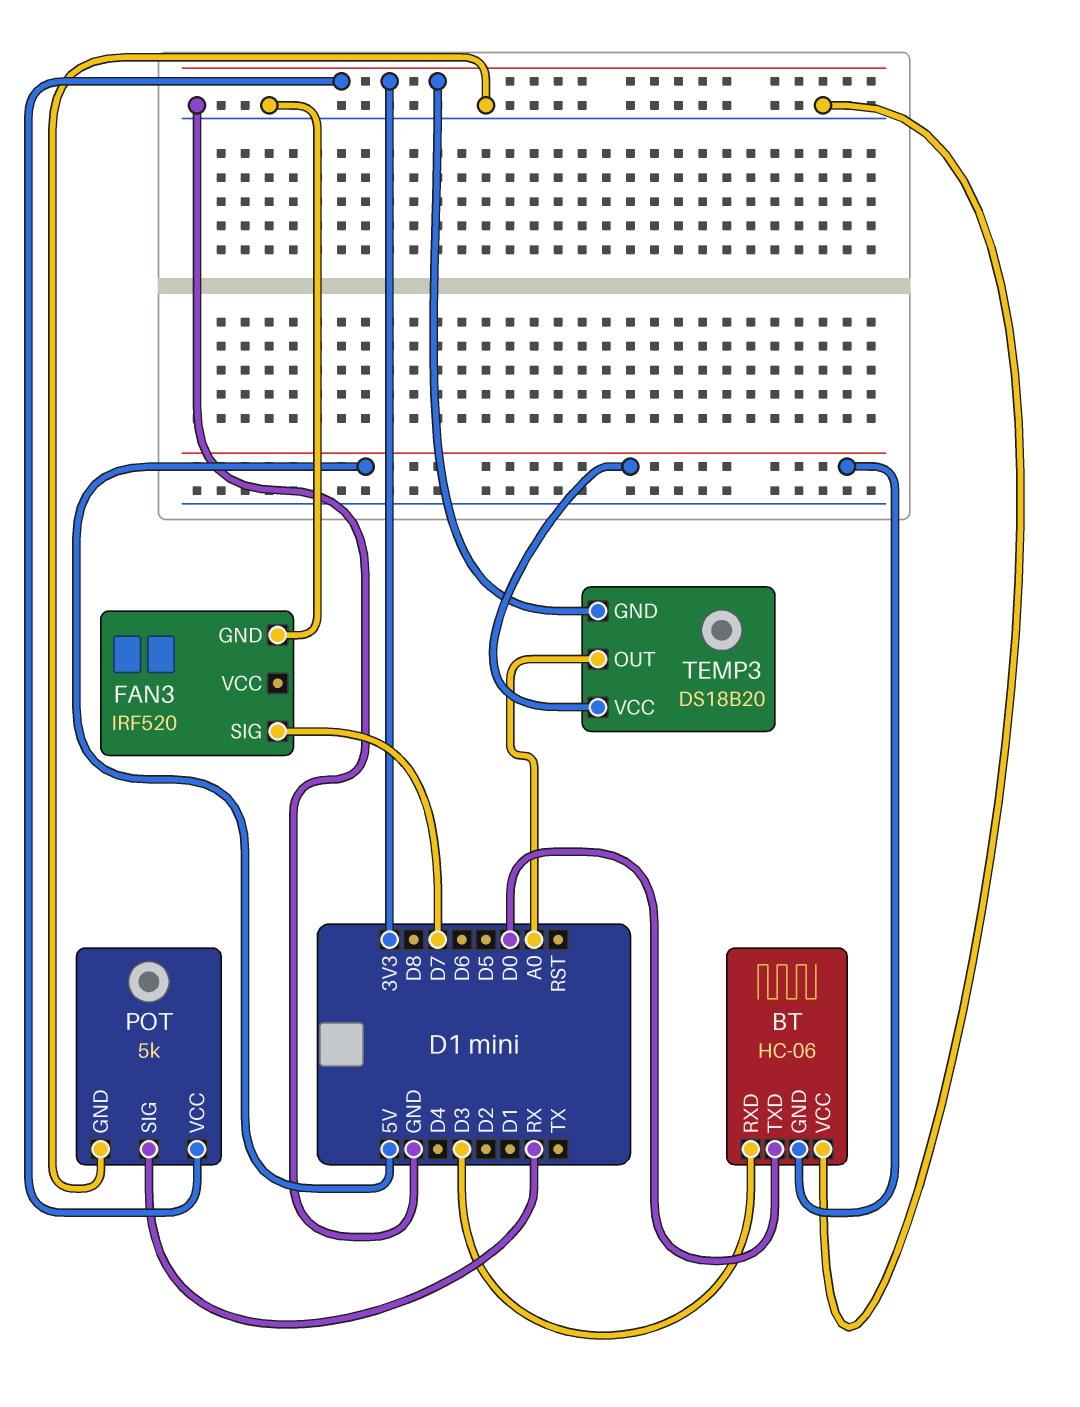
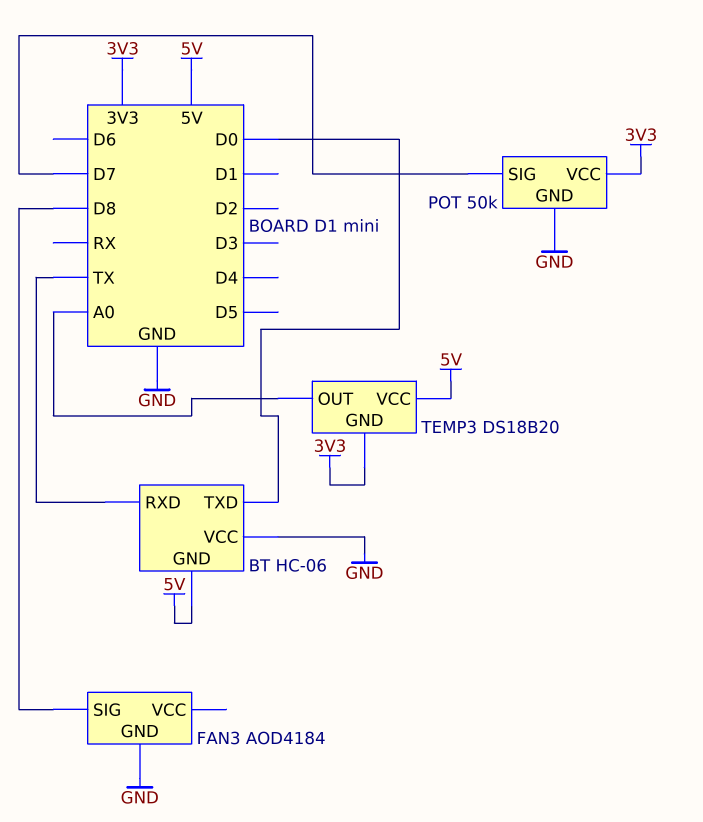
BT pin RXD: D3 -> TX
FAN3: IRF520 -> AOD4184
FAN3 pin SIG: D7 -> D8
POT: 5k -> 50k
POT pin SIG: RX -> D7

